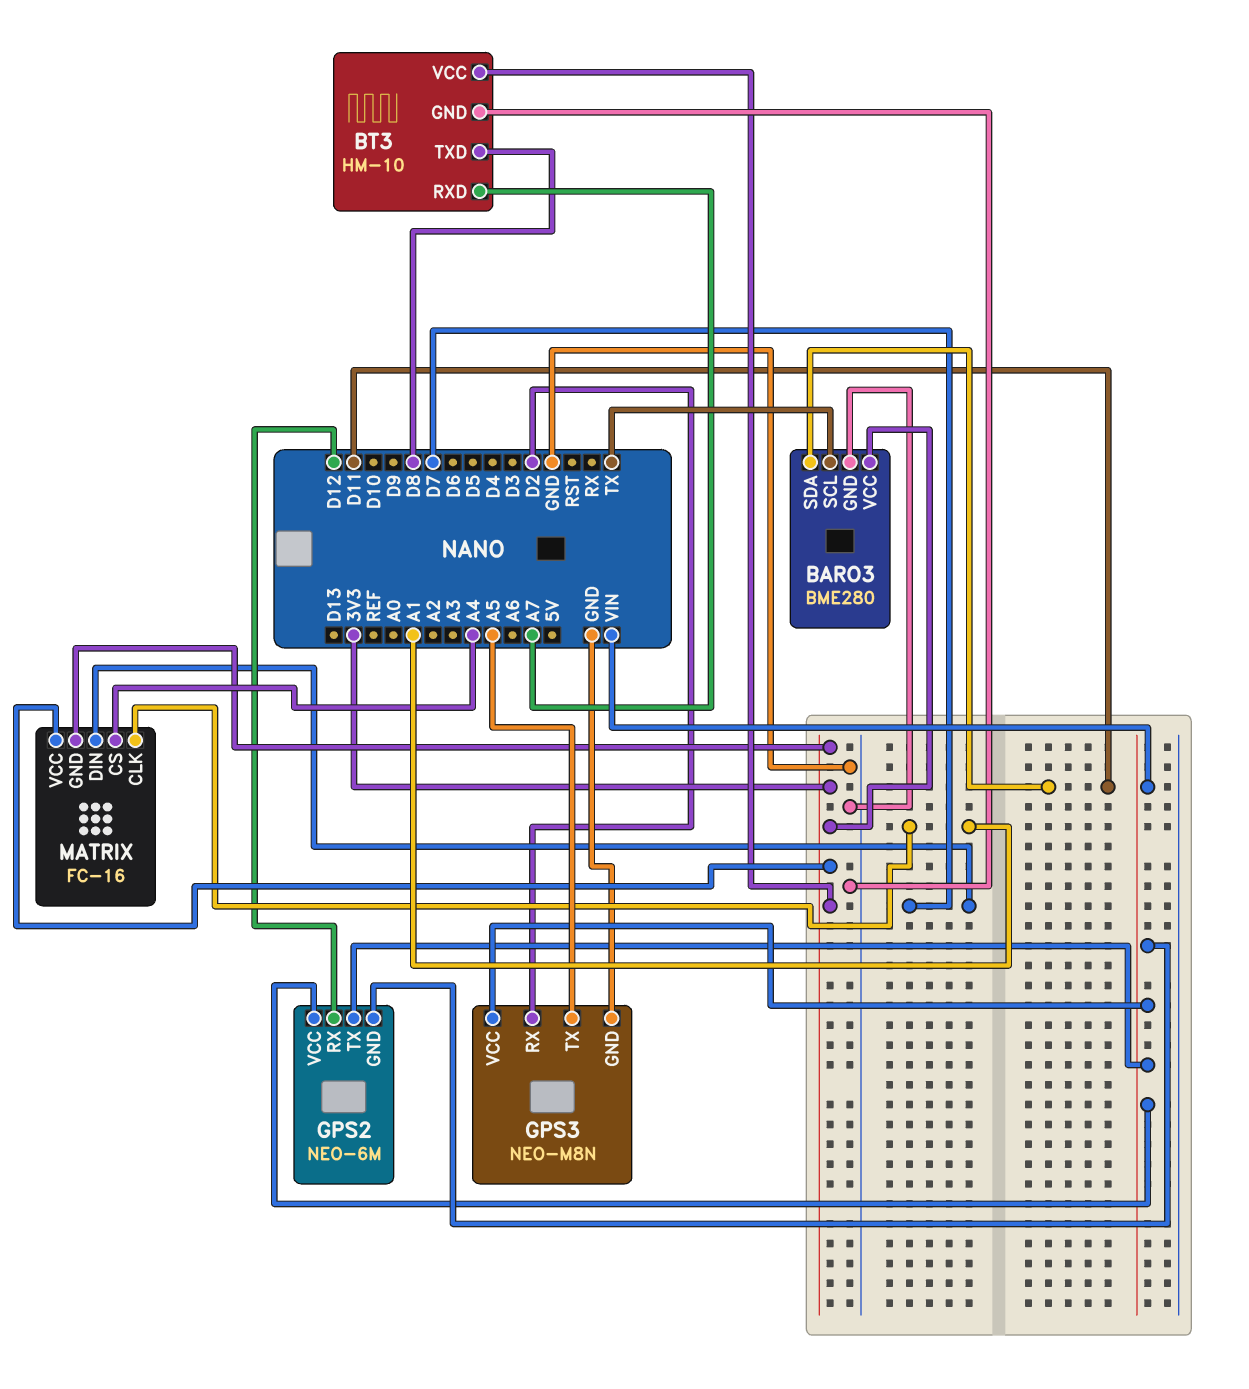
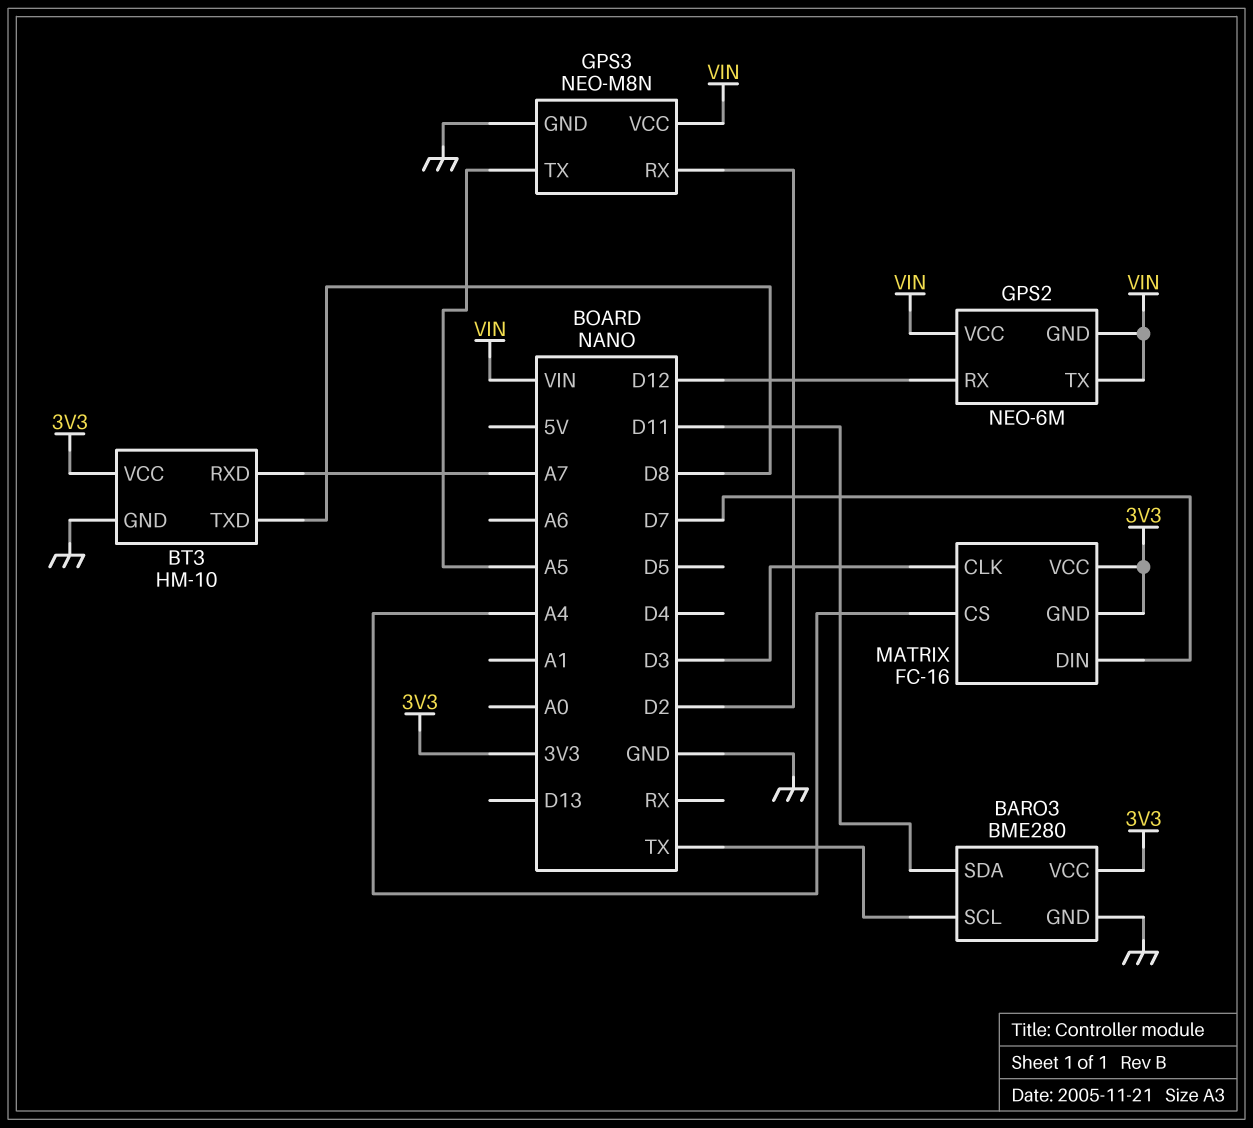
MATRIX pin CLK: A1 -> D3

